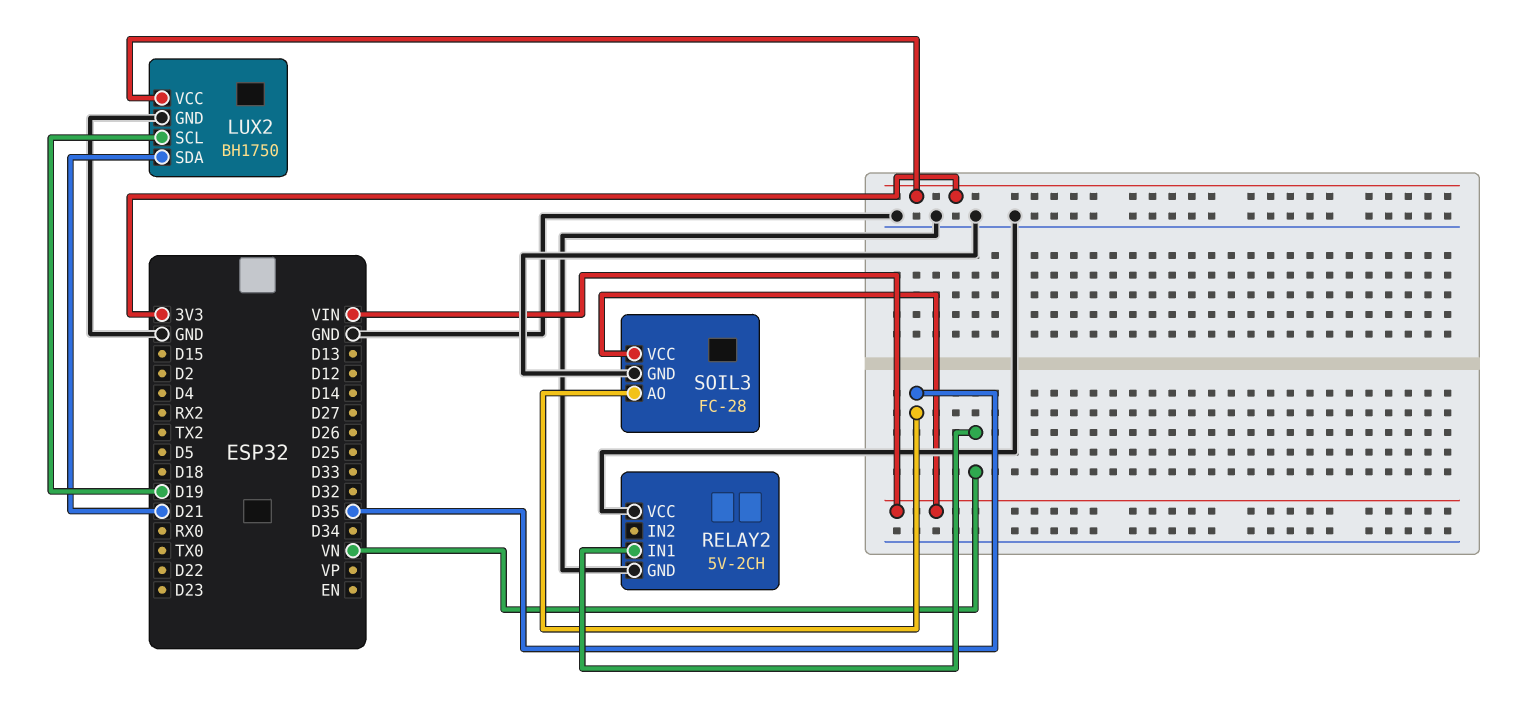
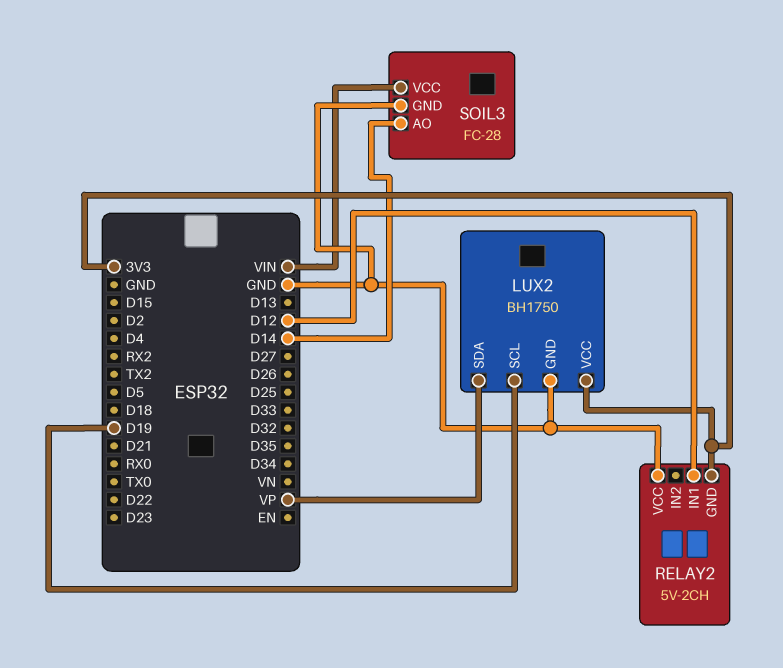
LUX2 pin SDA: D21 -> VP
RELAY2 pin GND: GND -> 3V3
RELAY2 pin IN1: VN -> D12
SOIL3 pin AO: D35 -> D14

